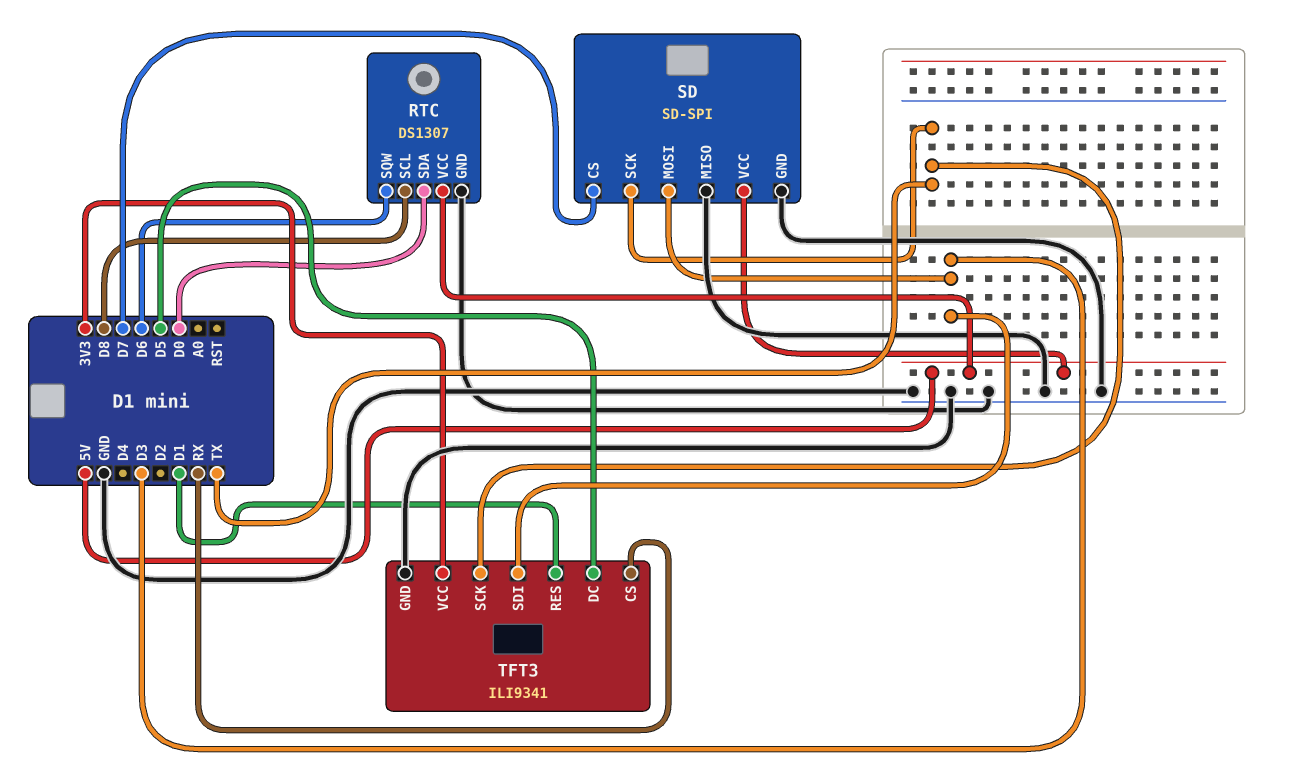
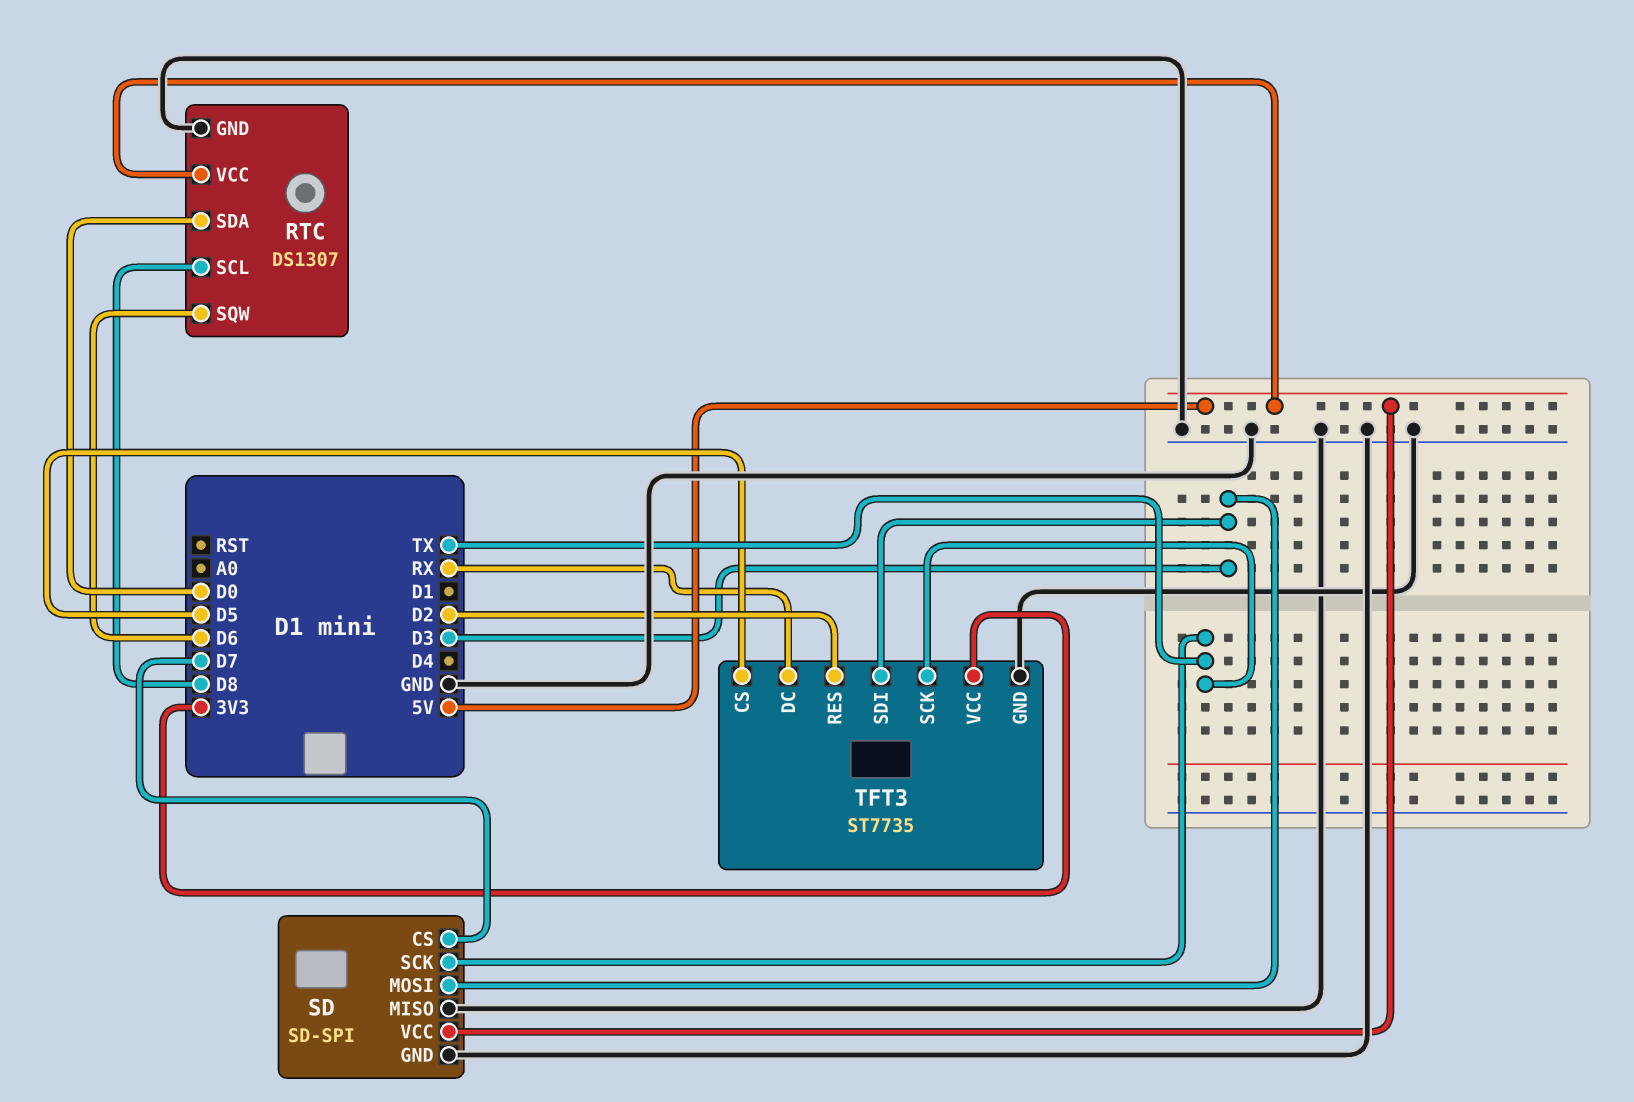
TFT3: ILI9341 -> ST7735
TFT3 pin CS: RX -> D5
TFT3 pin DC: D5 -> RX
TFT3 pin RES: D1 -> D2

